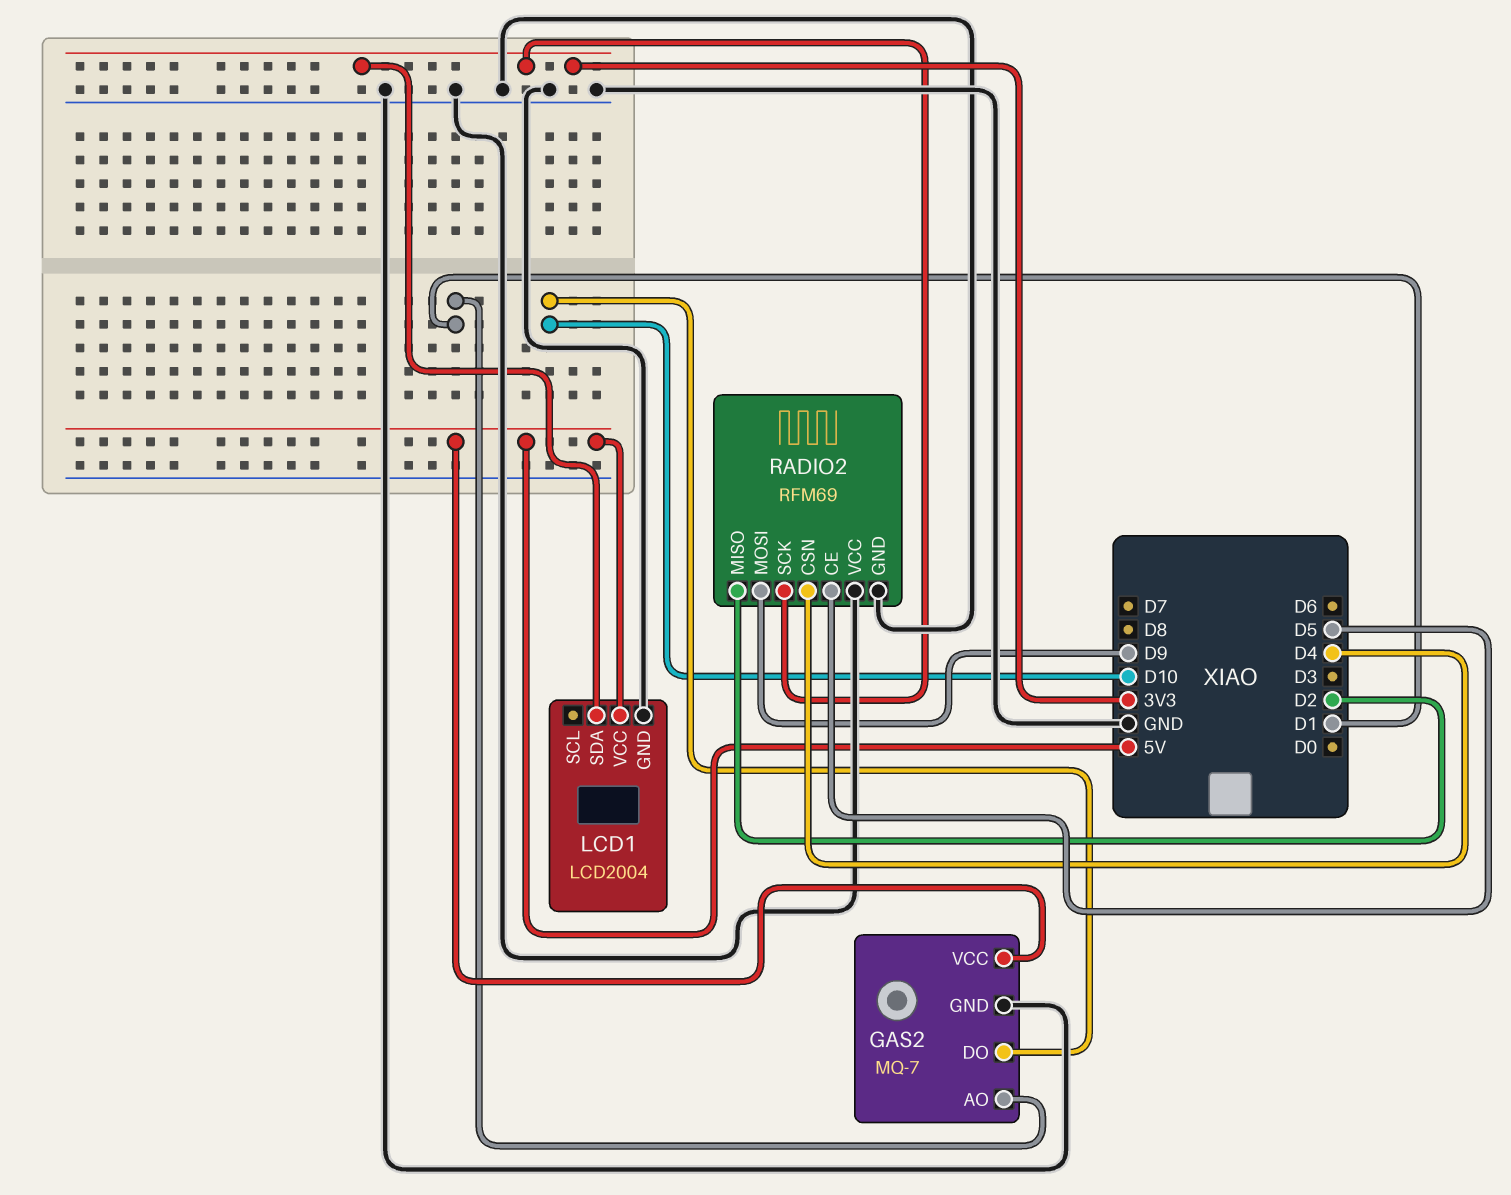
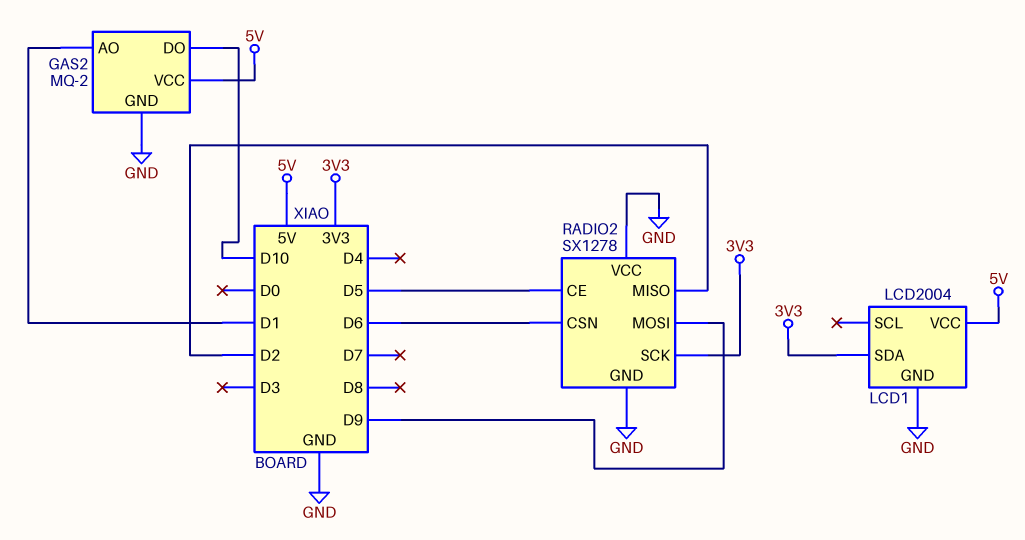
GAS2: MQ-7 -> MQ-2
RADIO2: RFM69 -> SX1278
RADIO2 pin CSN: D4 -> D6

